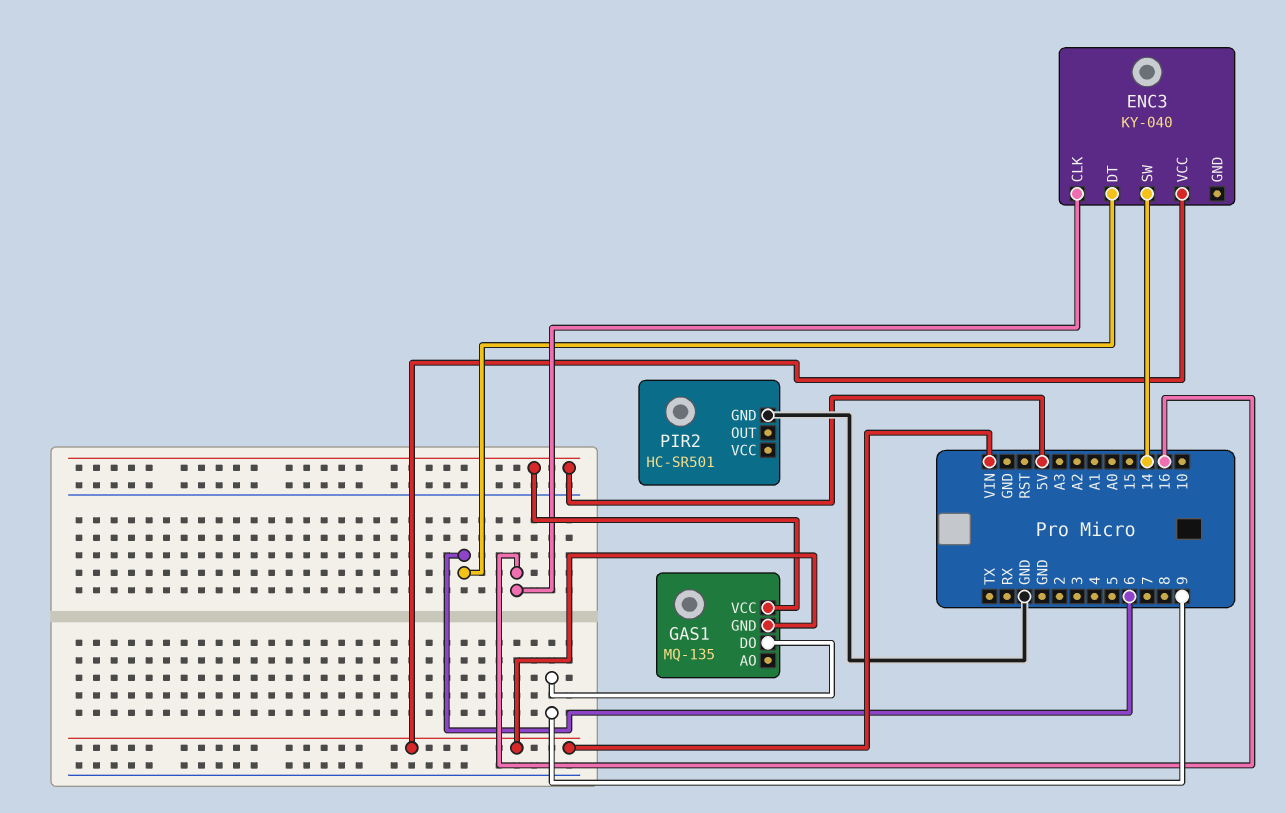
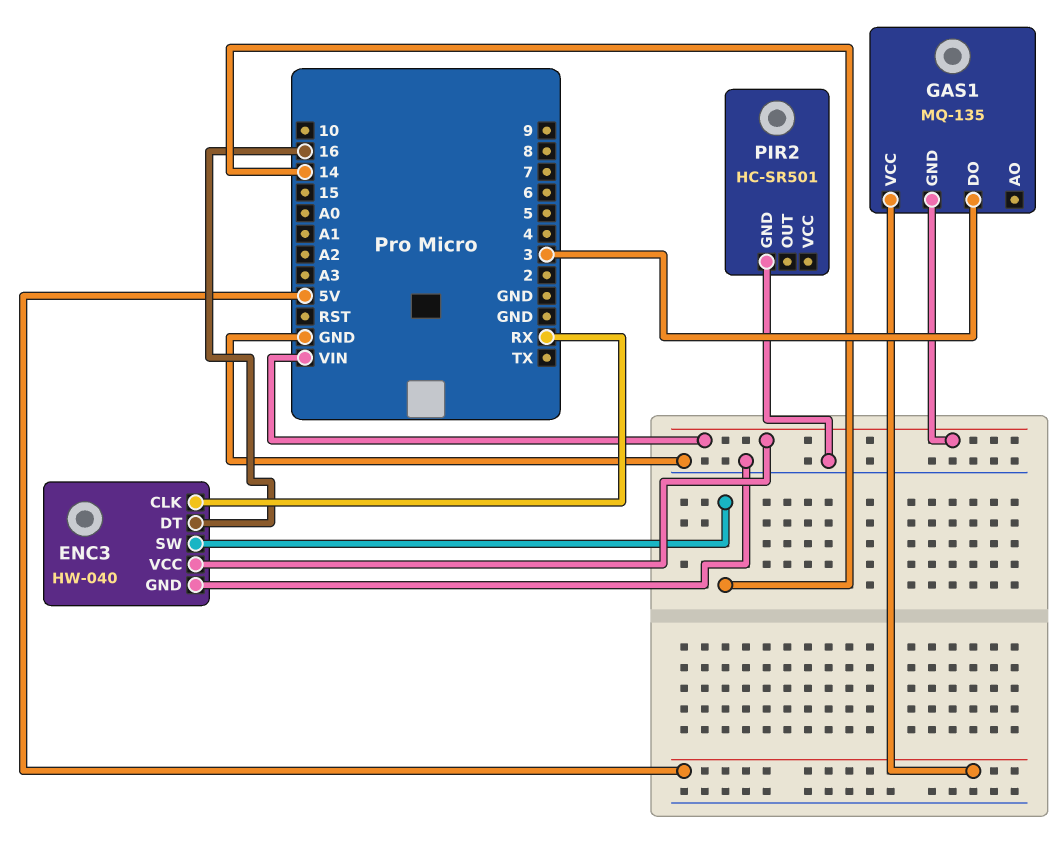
ENC3: KY-040 -> HW-040
ENC3 pin CLK: 16 -> RX
ENC3 pin DT: 6 -> 16
ENC3 pin GND: none -> GND
GAS1 pin DO: 9 -> 3

